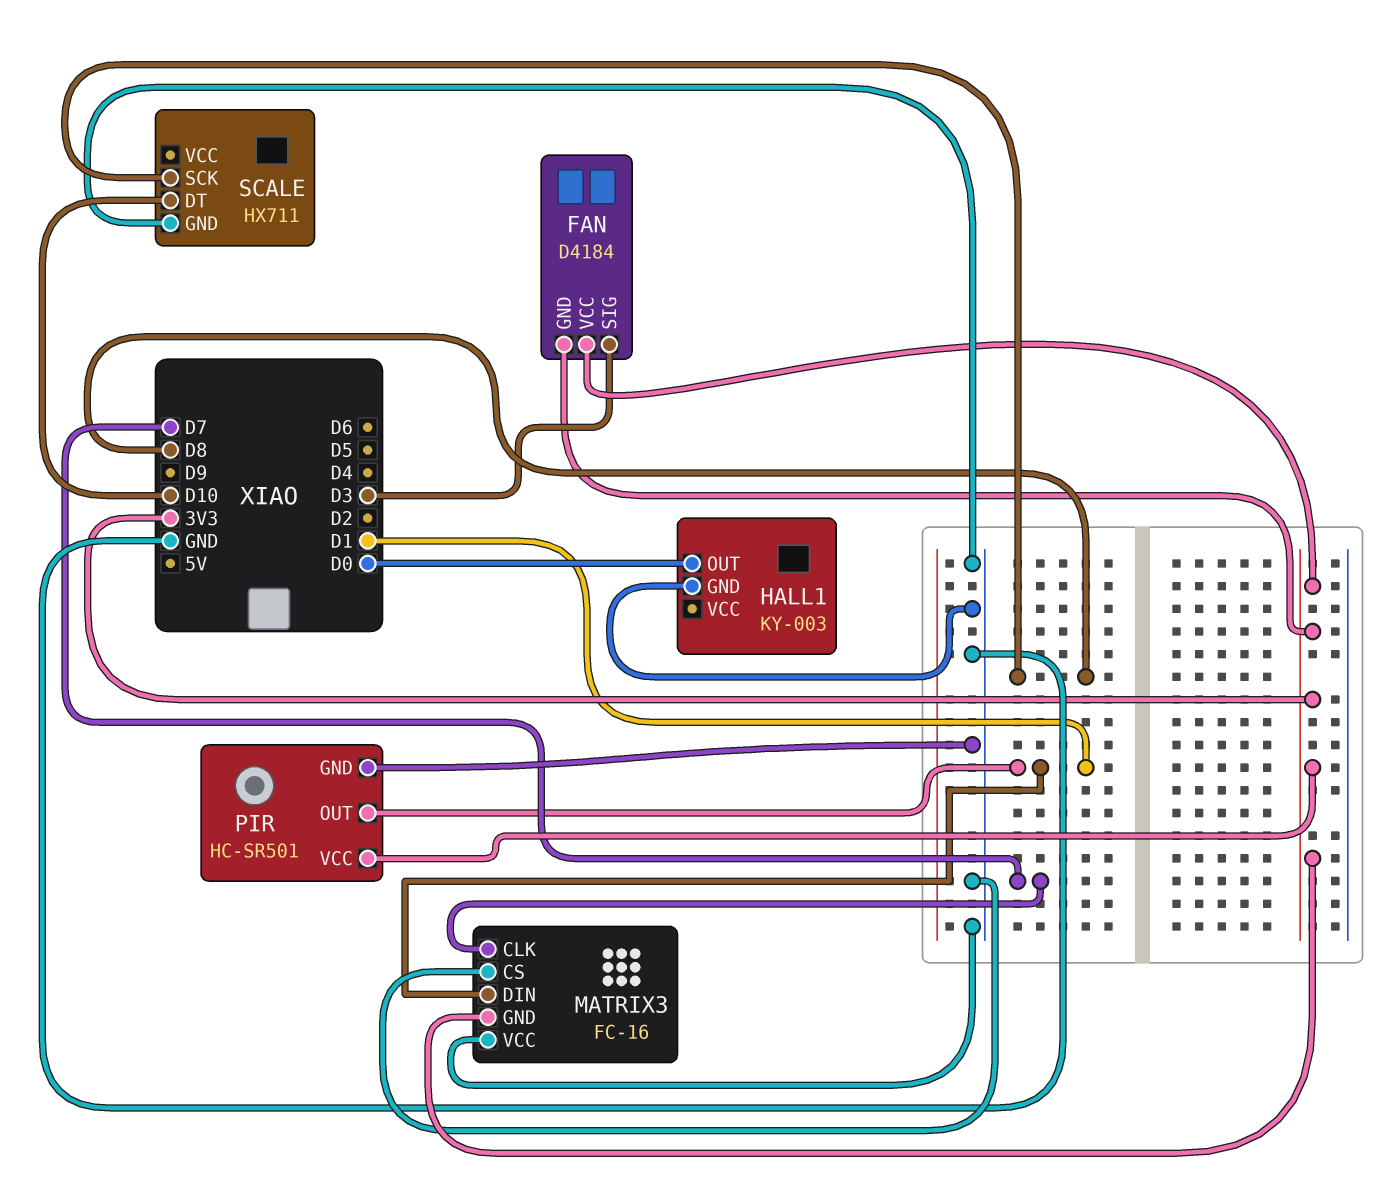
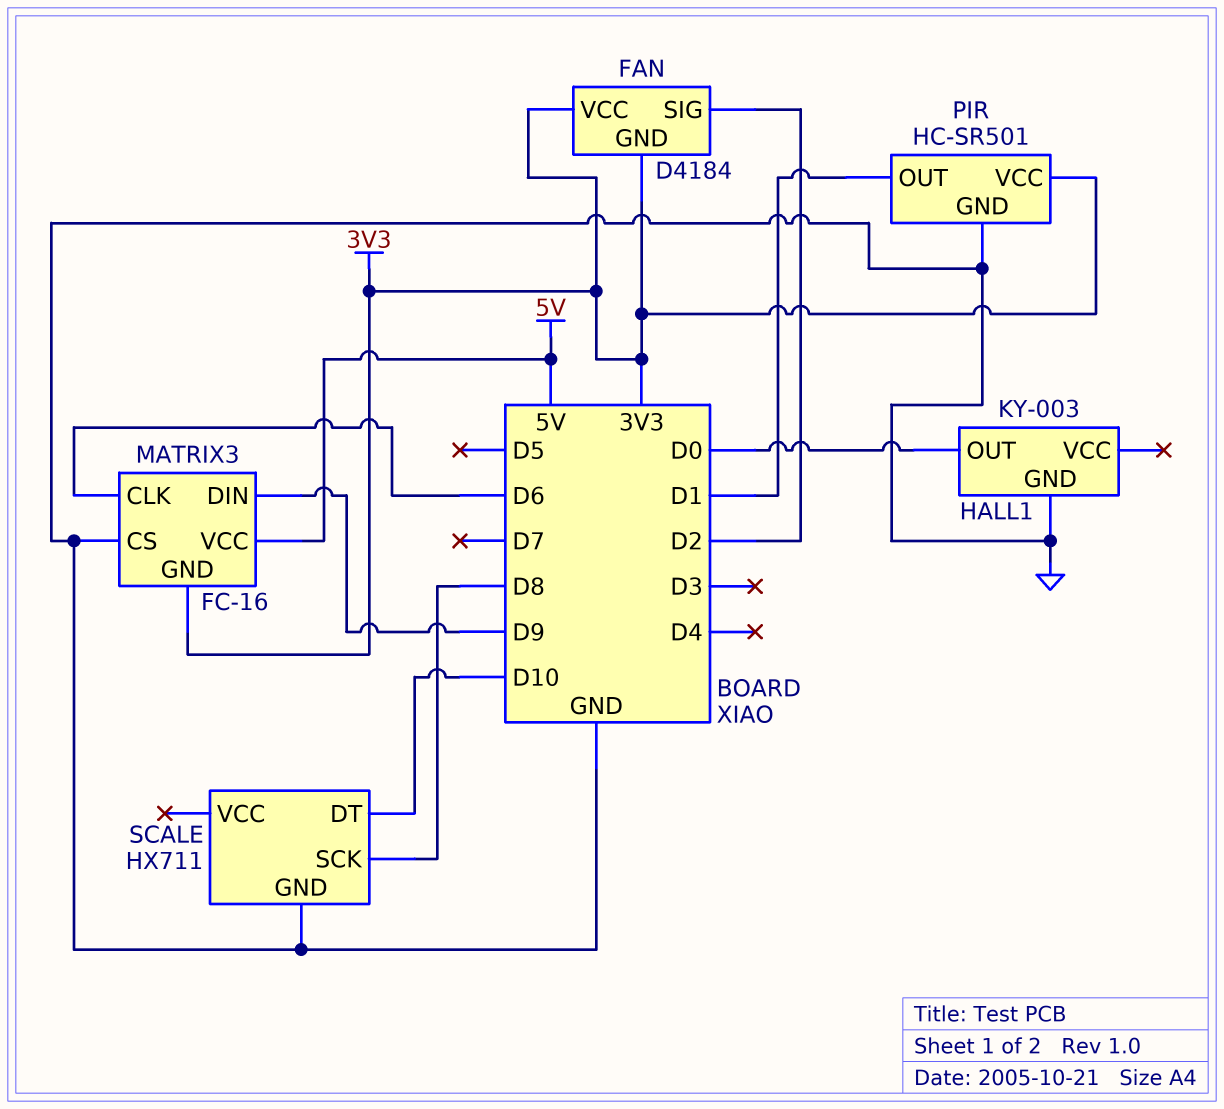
FAN pin SIG: D3 -> D2
MATRIX3 pin CLK: D7 -> D6
MATRIX3 pin DIN: D1 -> D9
MATRIX3 pin VCC: GND -> 5V

